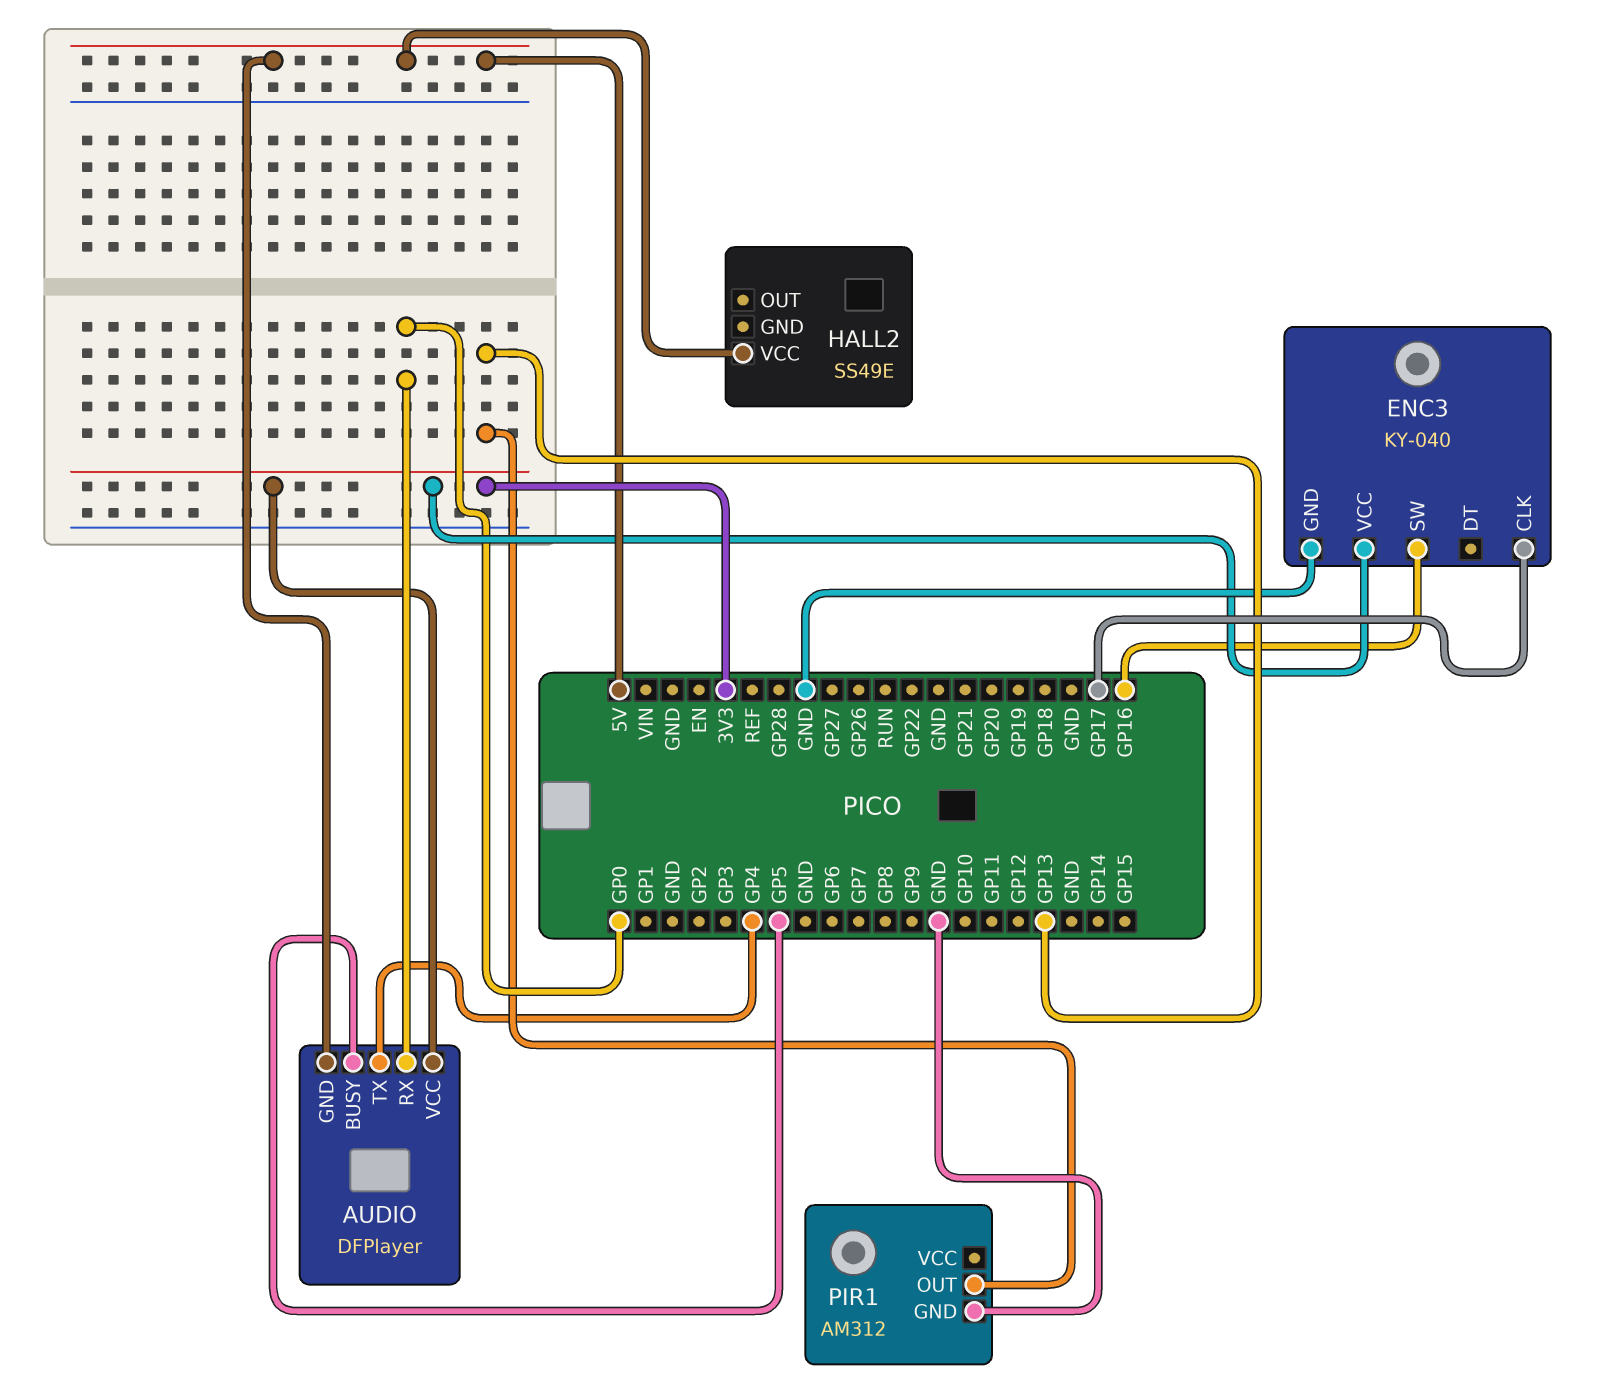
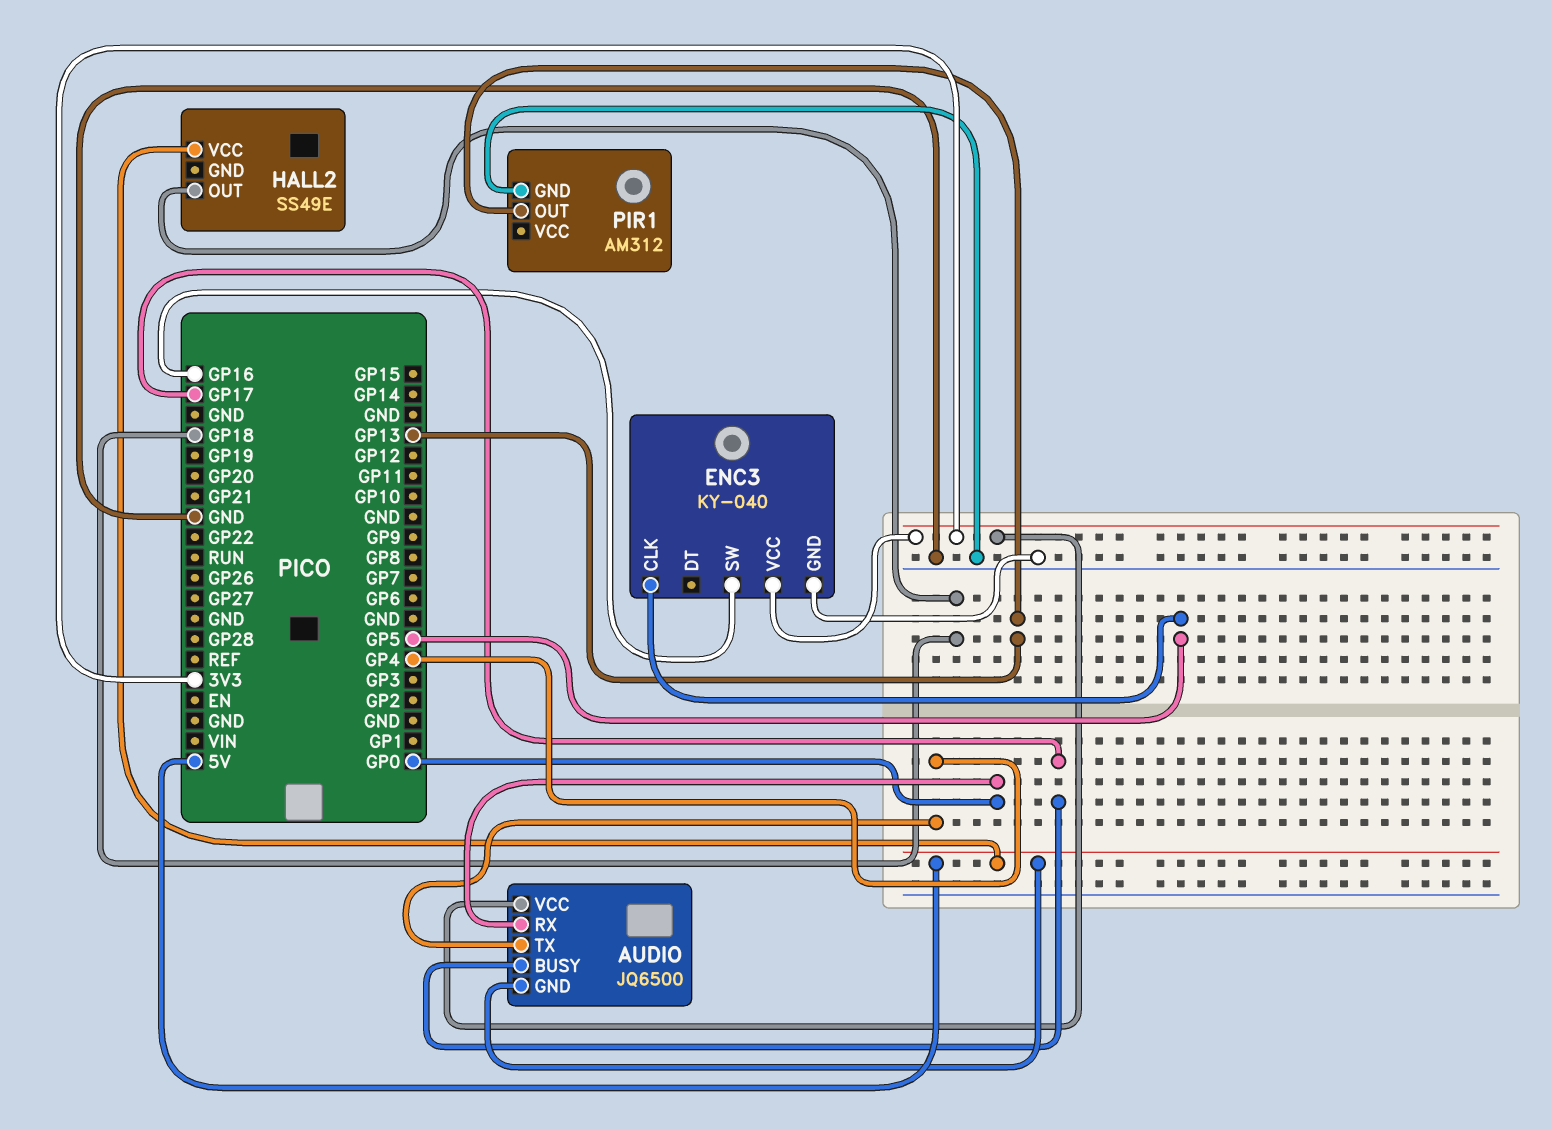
AUDIO: DFPlayer -> JQ6500
AUDIO pin BUSY: GP5 -> GP17
ENC3 pin CLK: GP17 -> GP5
HALL2 pin OUT: none -> GP18

